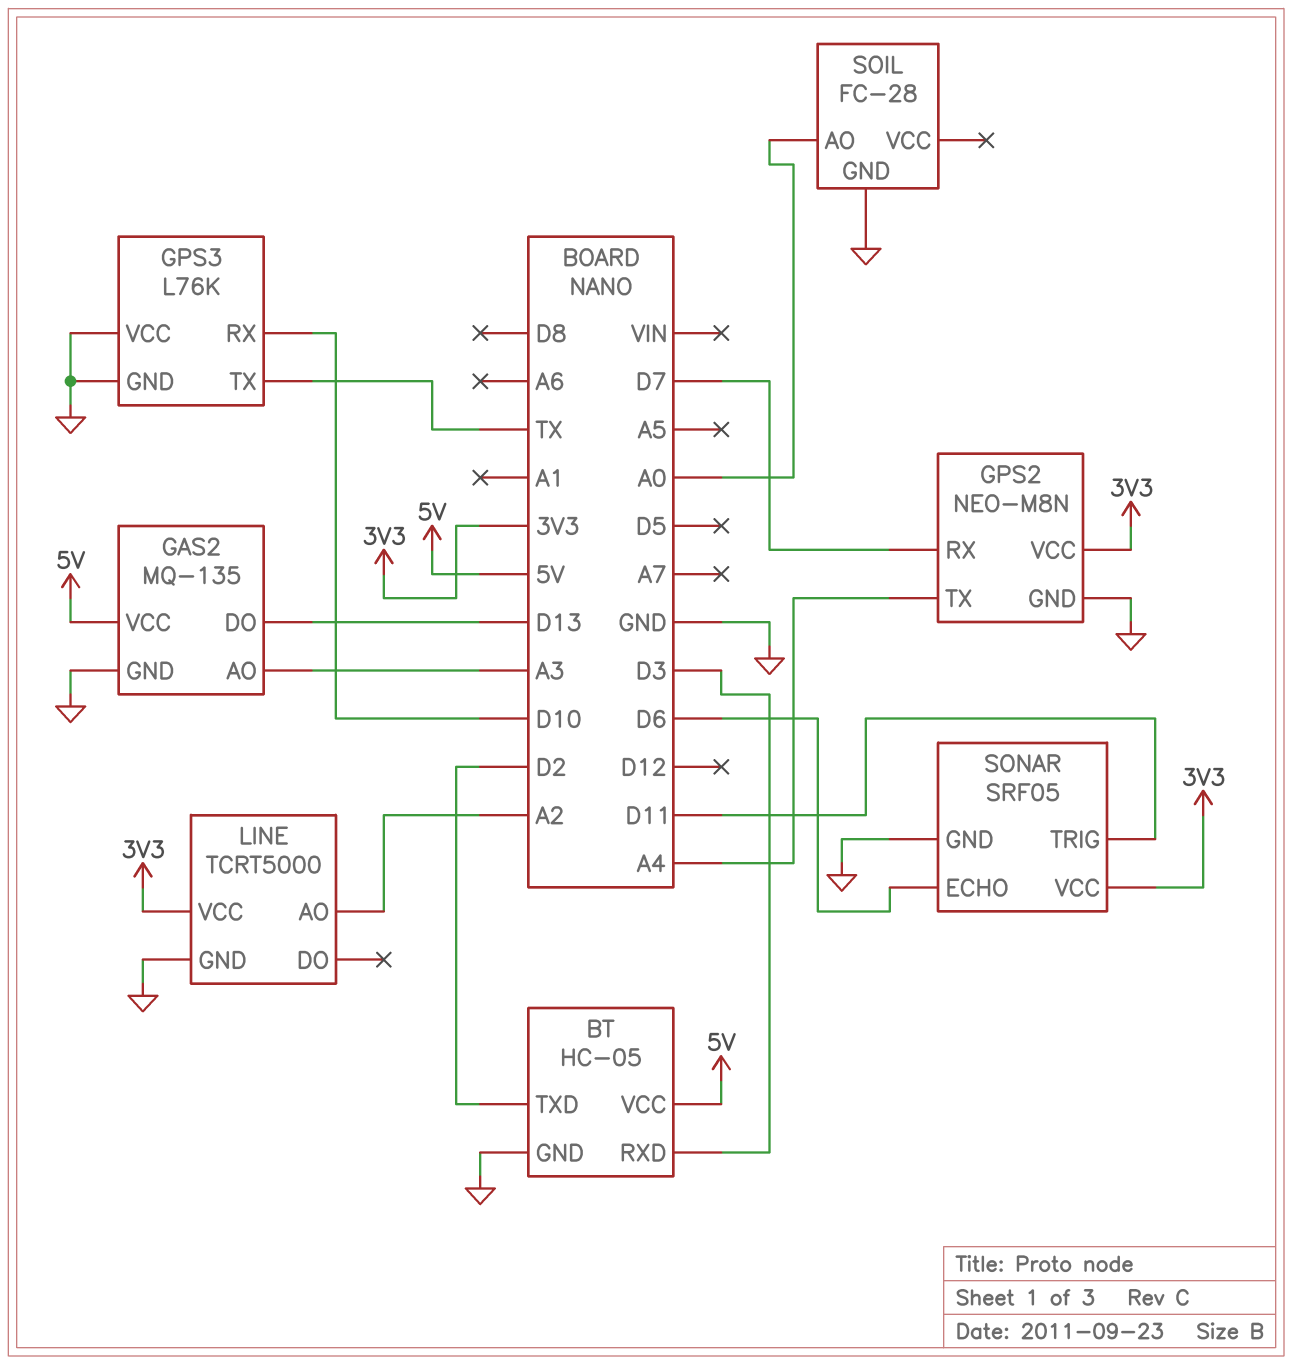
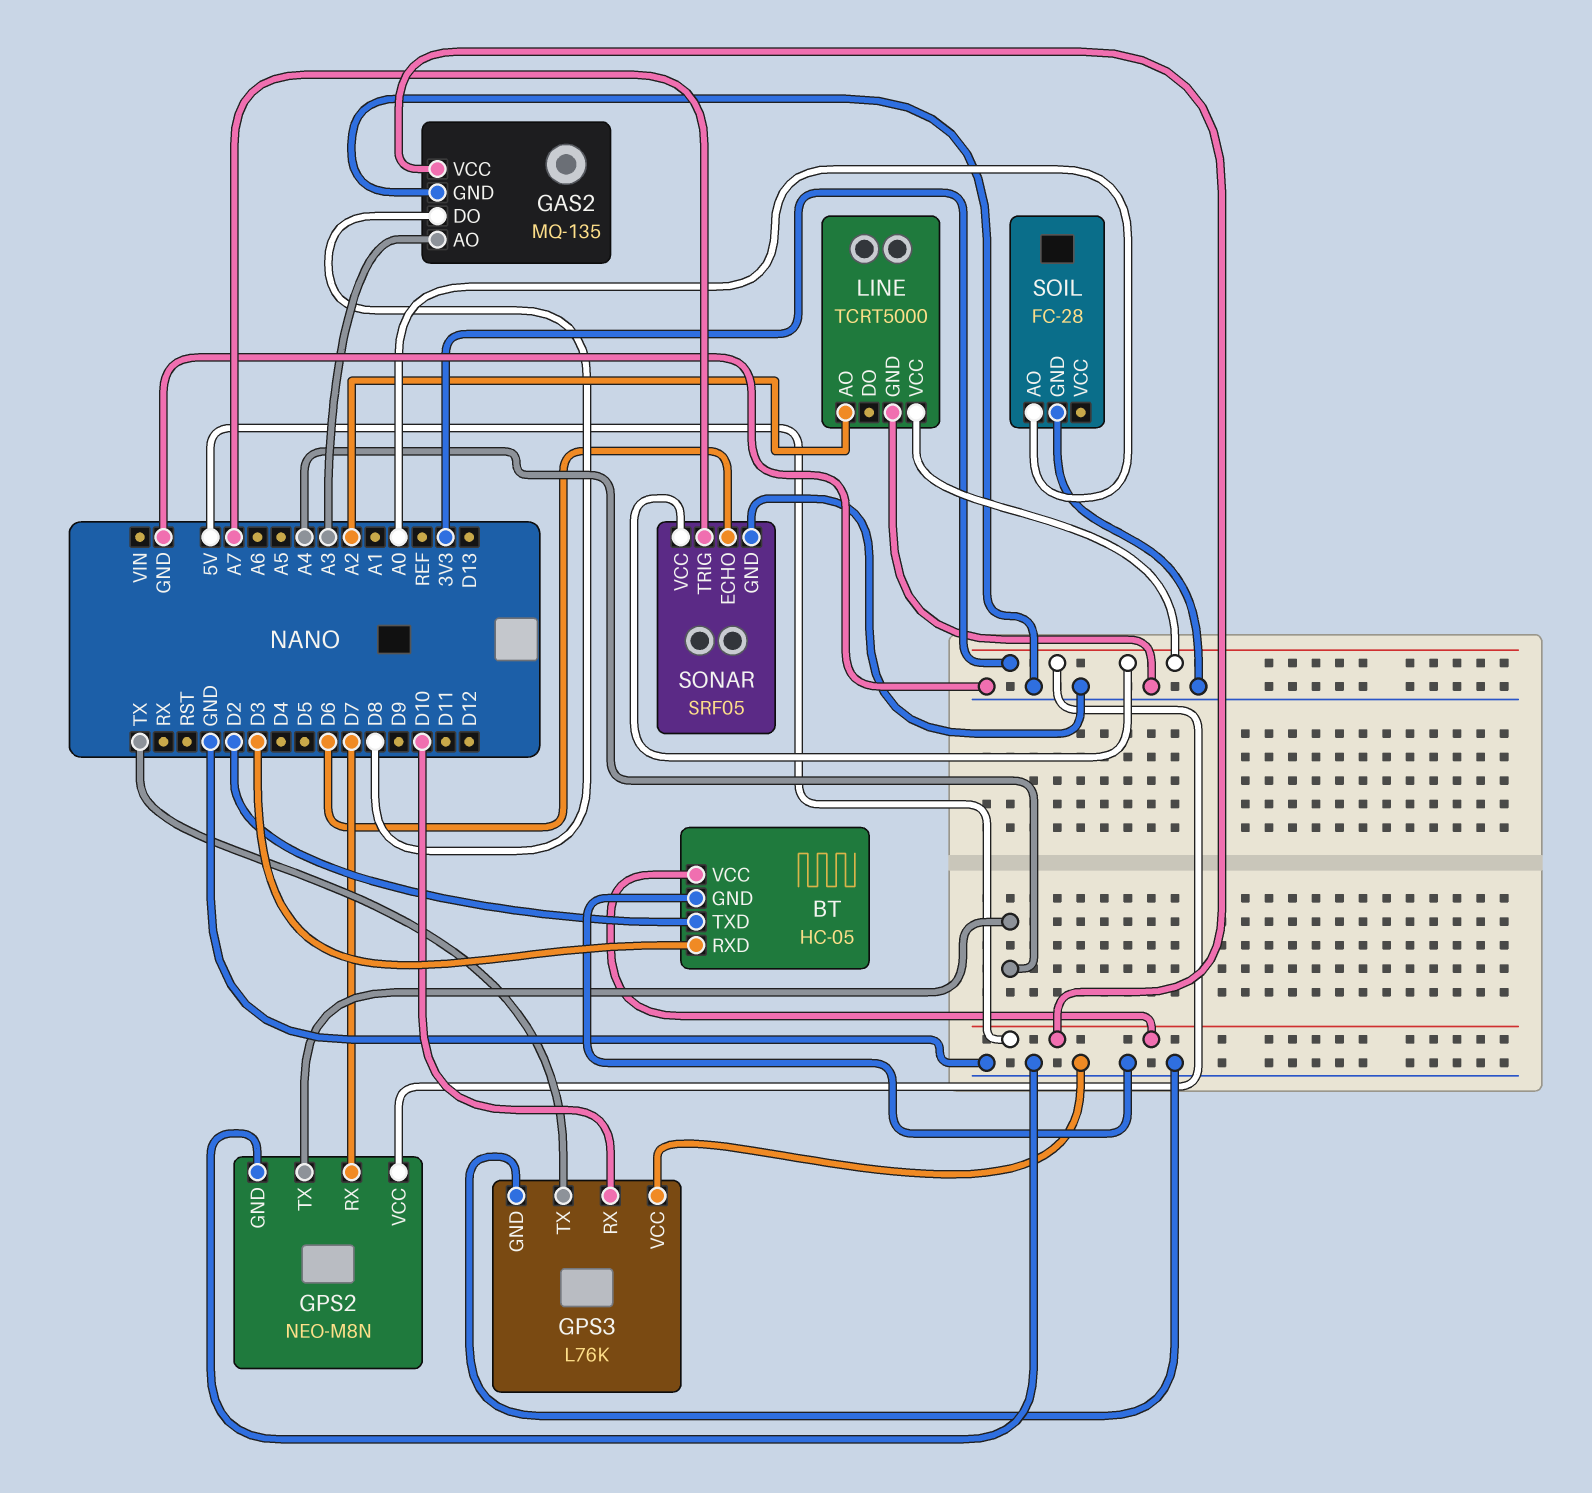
GAS2 pin DO: D13 -> D8
SONAR pin TRIG: D11 -> A7

